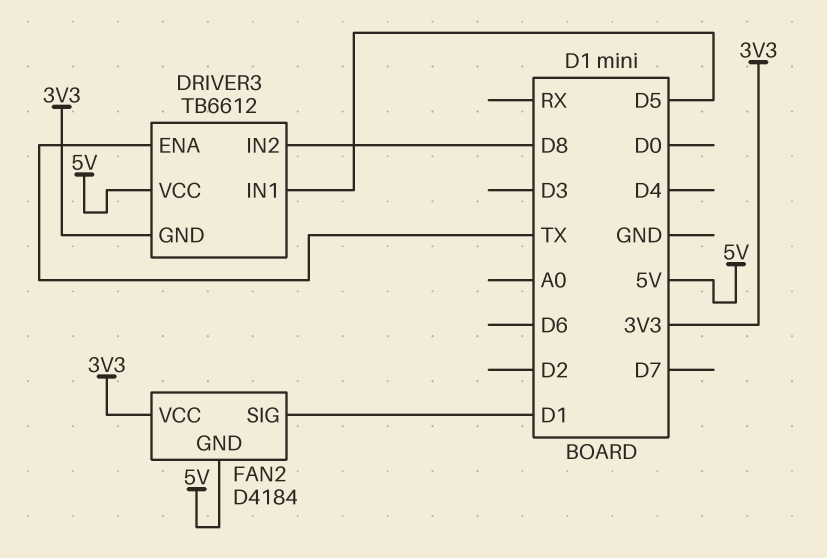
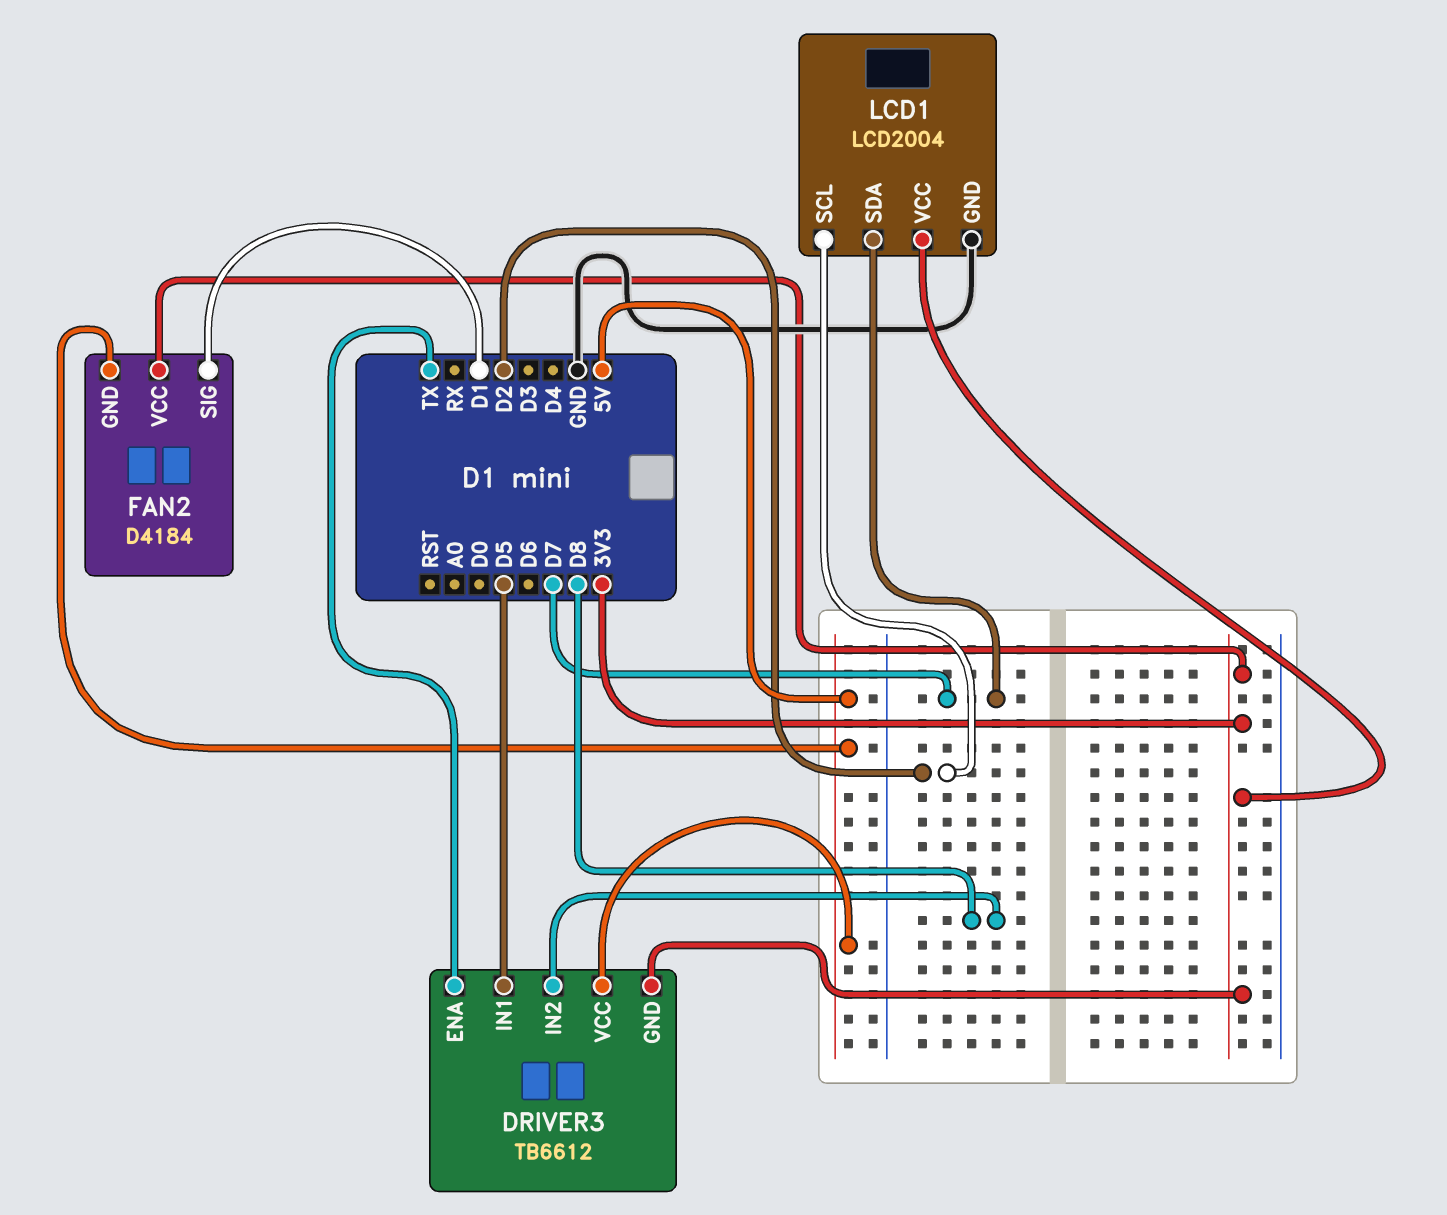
LCD1: none -> LCD2004
LCD1 pin GND: none -> GND
LCD1 pin SCL: none -> D2
LCD1 pin SDA: none -> D7
LCD1 pin VCC: none -> 3V3

